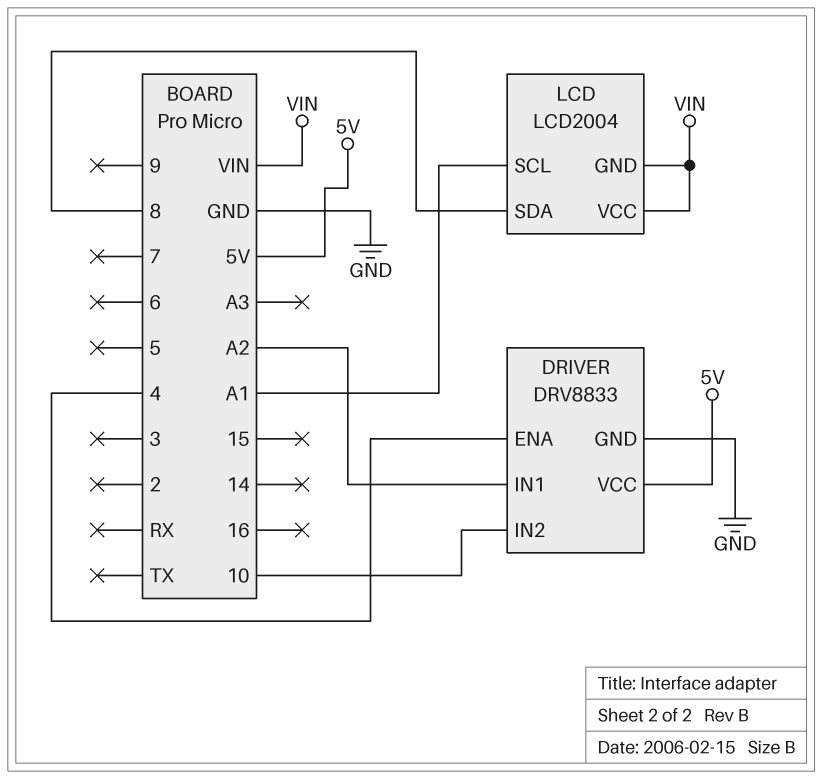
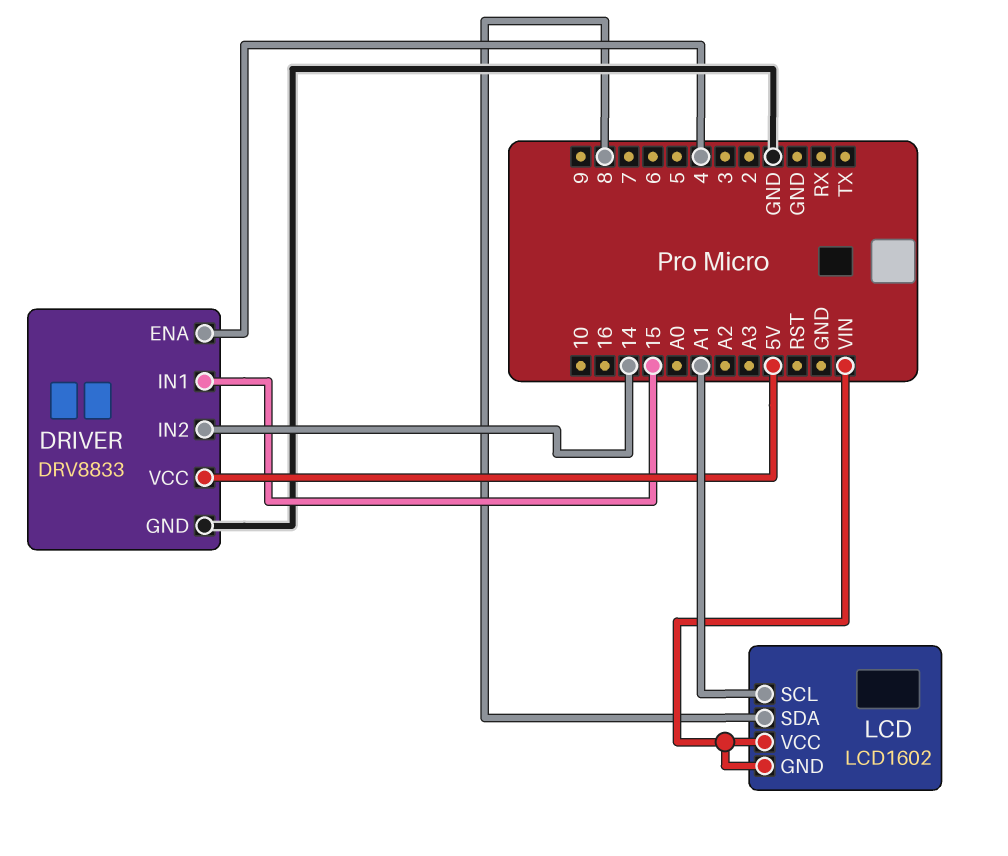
DRIVER pin IN1: A2 -> 15
DRIVER pin IN2: 10 -> 14
LCD: LCD2004 -> LCD1602

